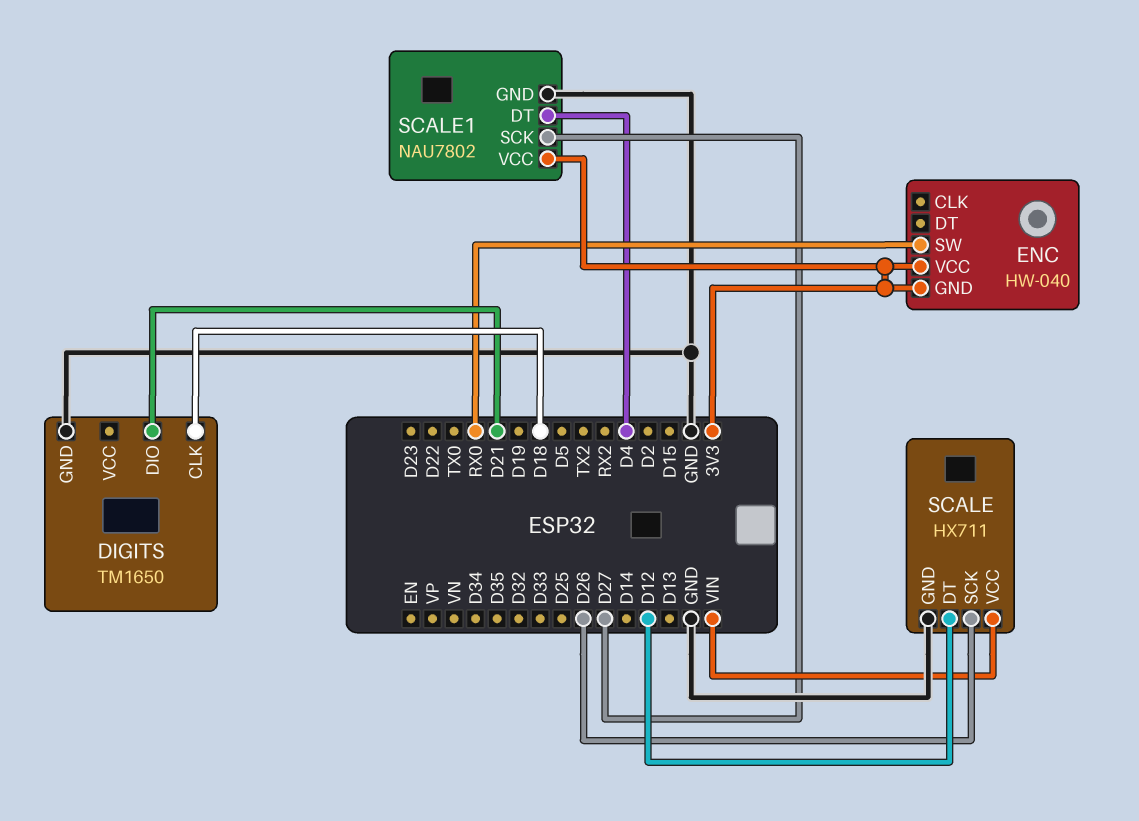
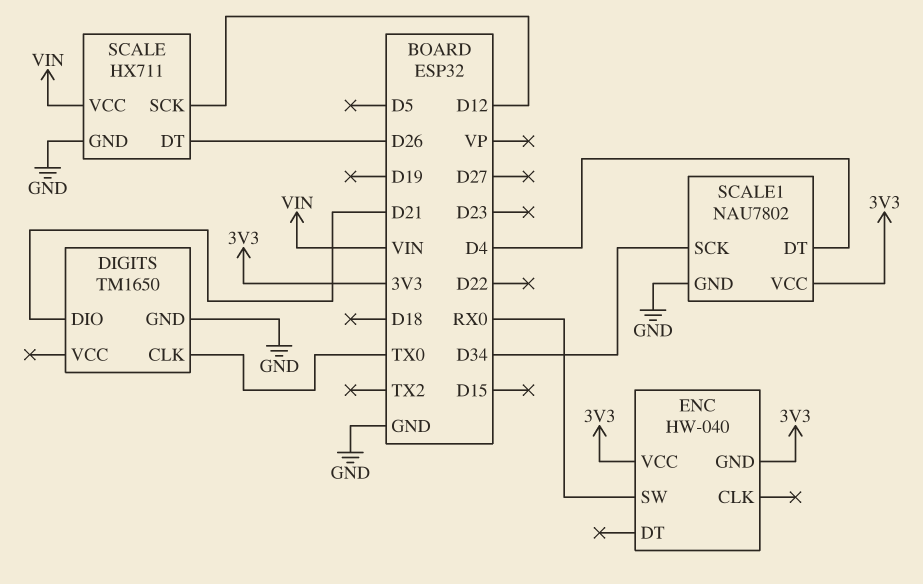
DIGITS pin CLK: D18 -> TX0
SCALE pin DT: D12 -> D26
SCALE pin SCK: D26 -> D12
SCALE1 pin SCK: D27 -> D34

